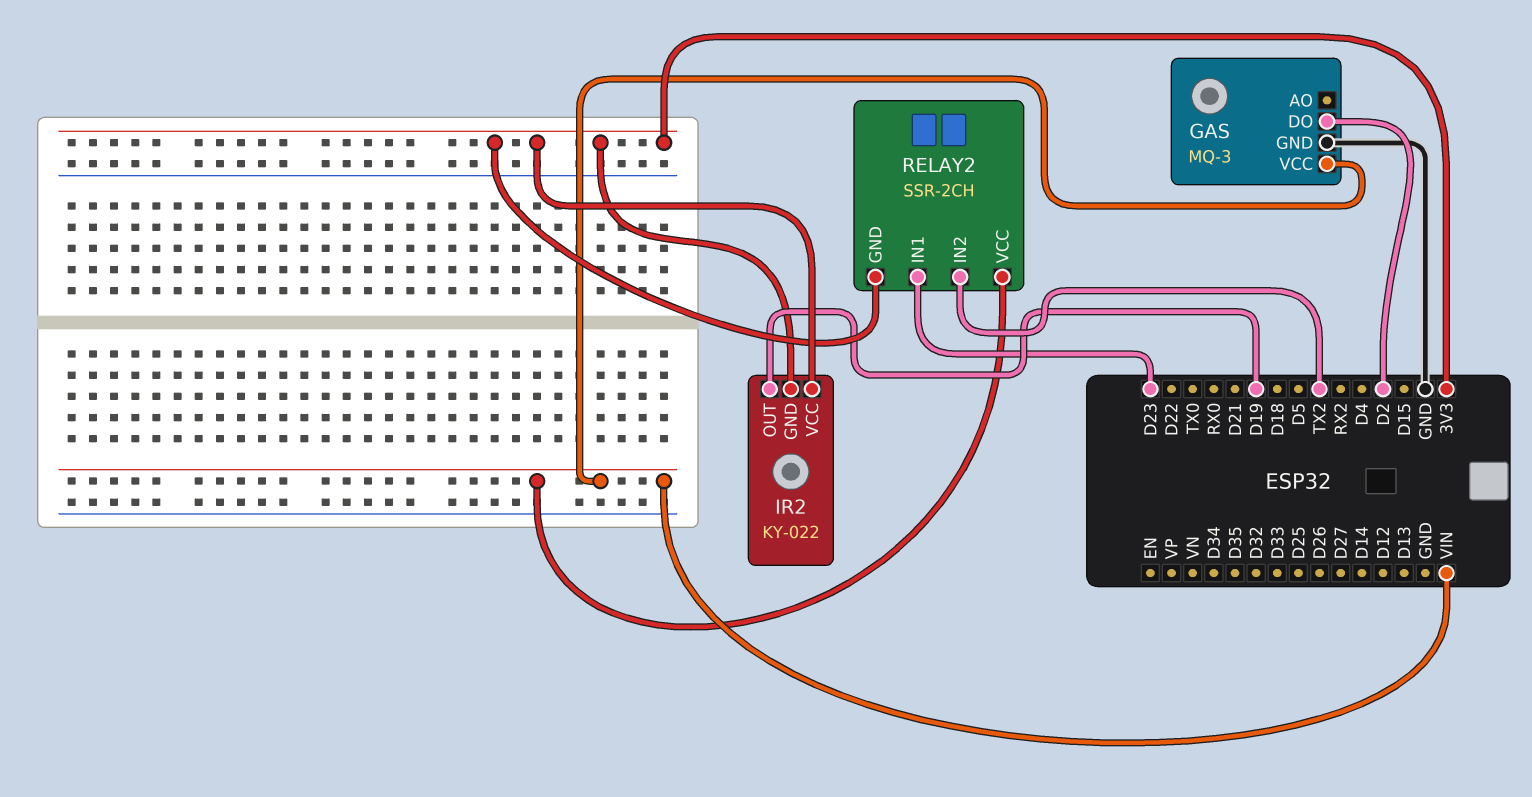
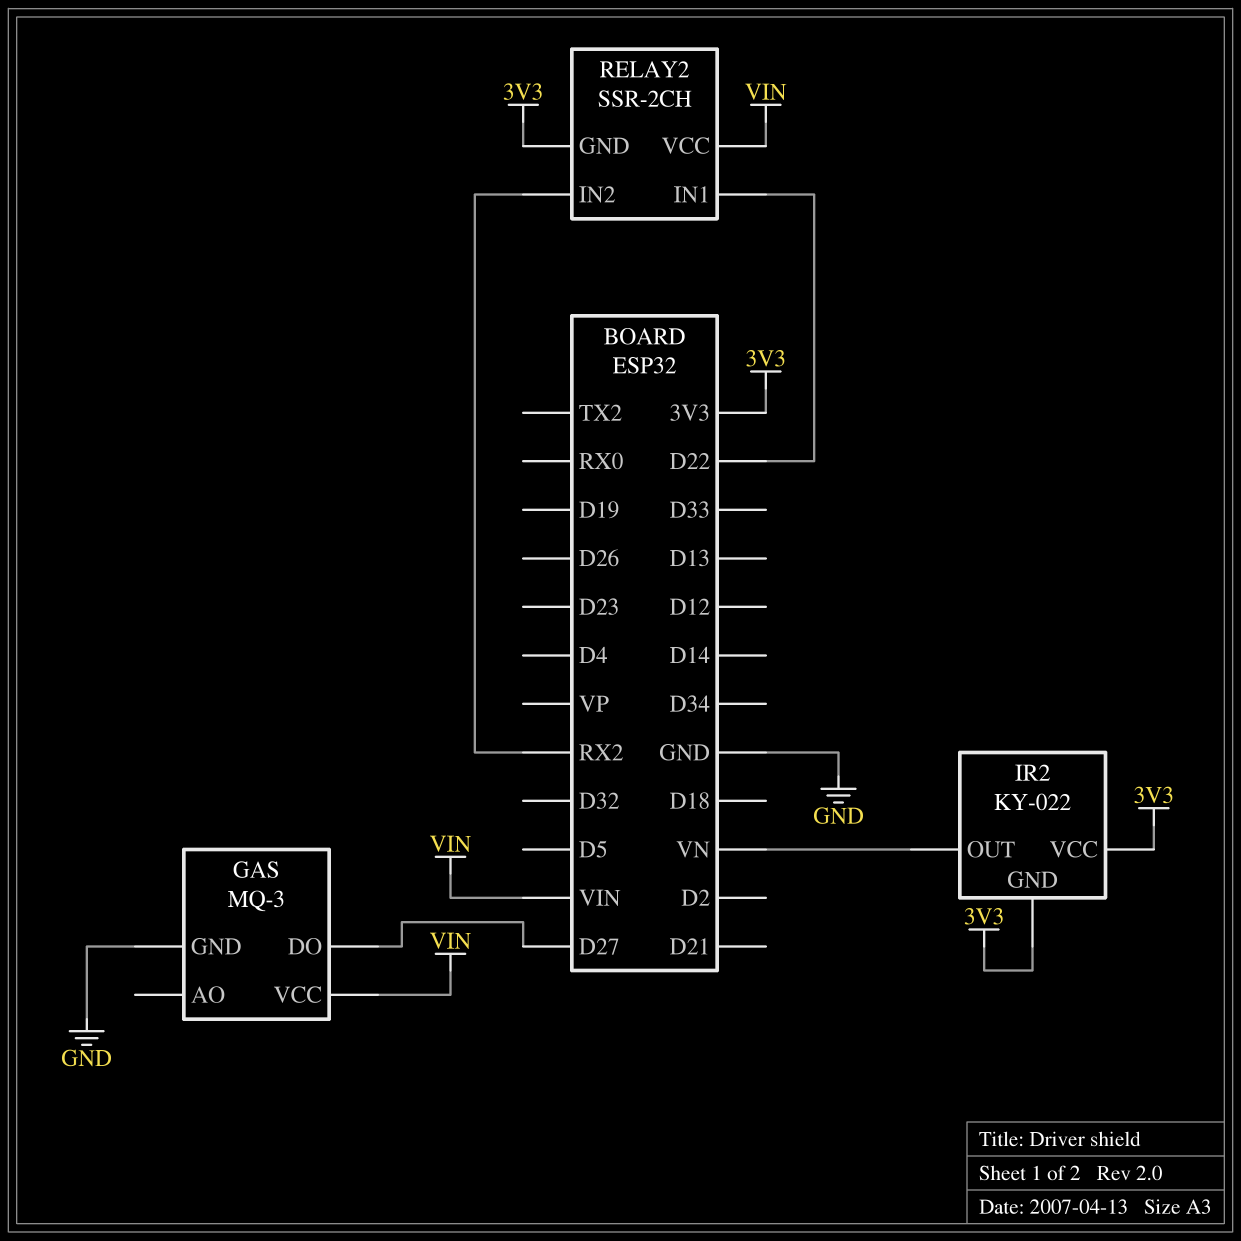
GAS pin DO: D2 -> D27
IR2 pin OUT: D19 -> VN
RELAY2 pin IN1: D23 -> D22
RELAY2 pin IN2: TX2 -> RX2

